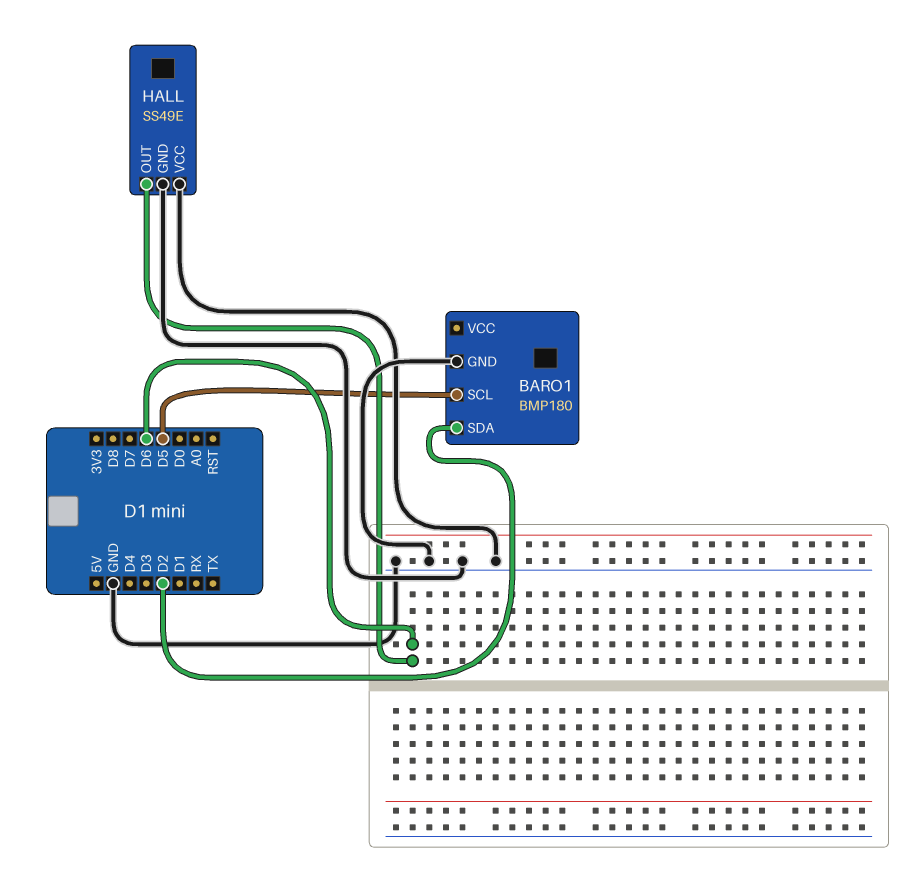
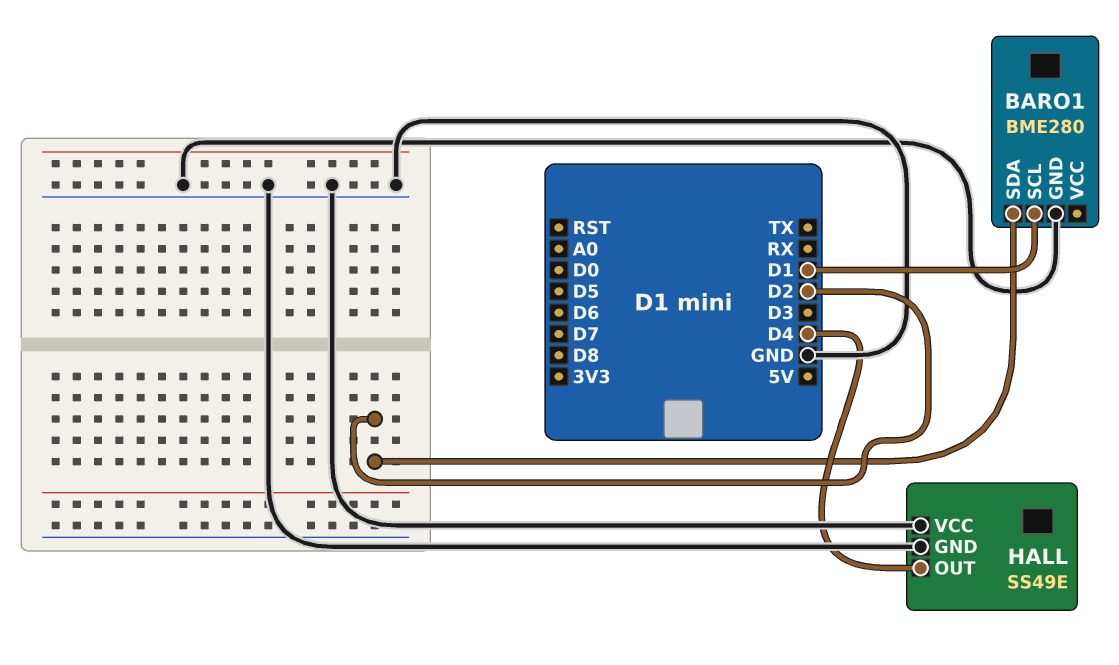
BARO1: BMP180 -> BME280
BARO1 pin SCL: D5 -> D1
HALL pin OUT: D6 -> D4

